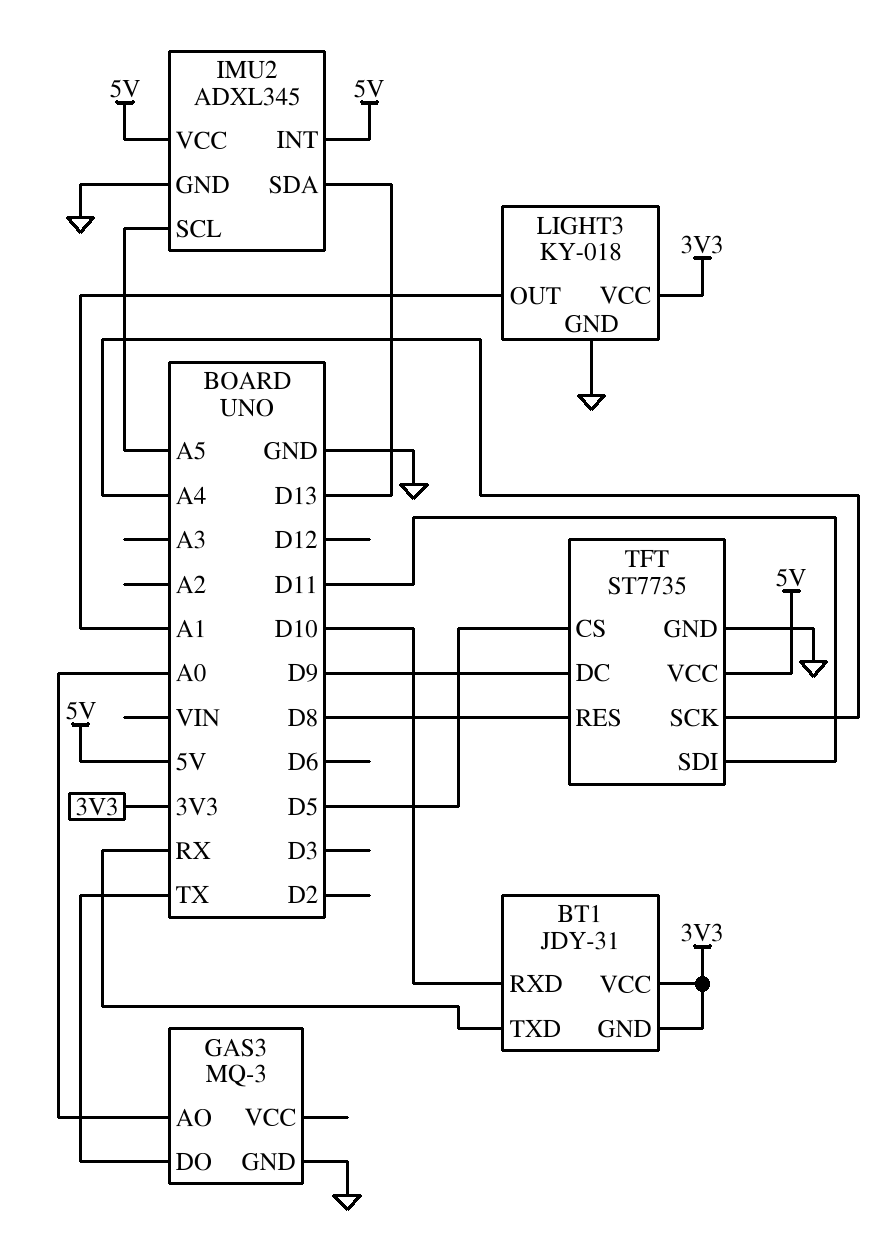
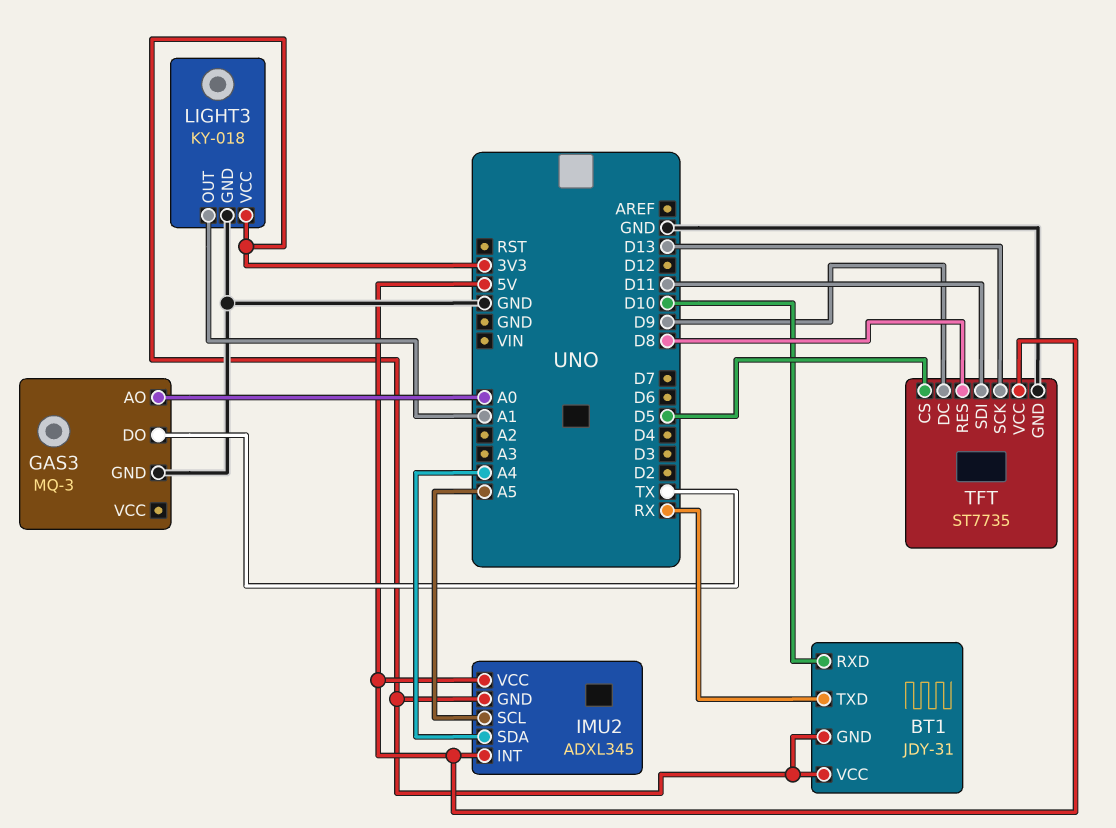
IMU2 pin GND: GND -> 3V3
IMU2 pin SDA: D13 -> A4
TFT pin SCK: A4 -> D13

